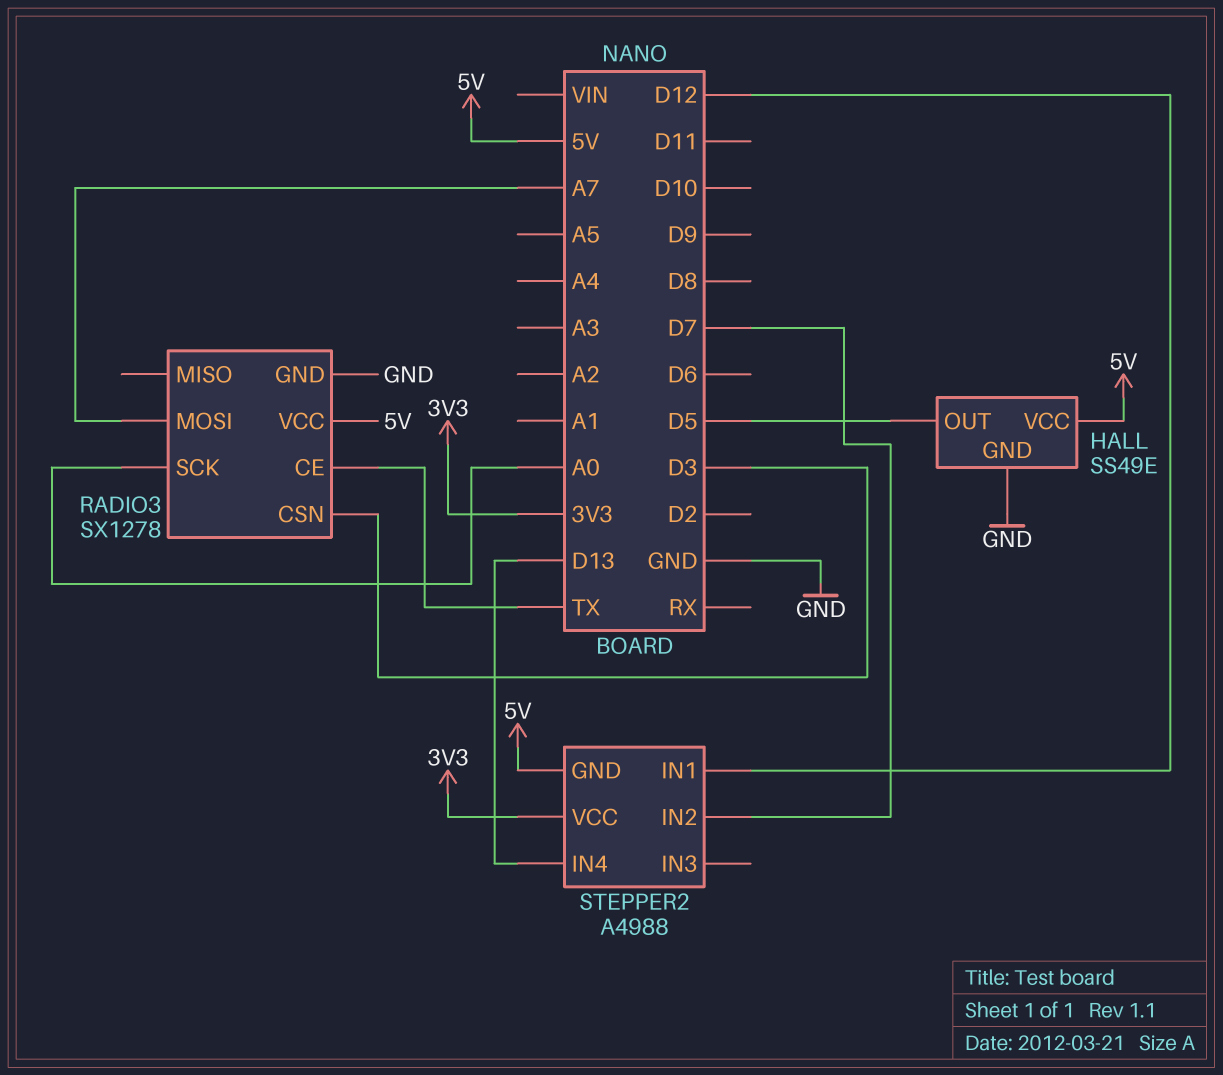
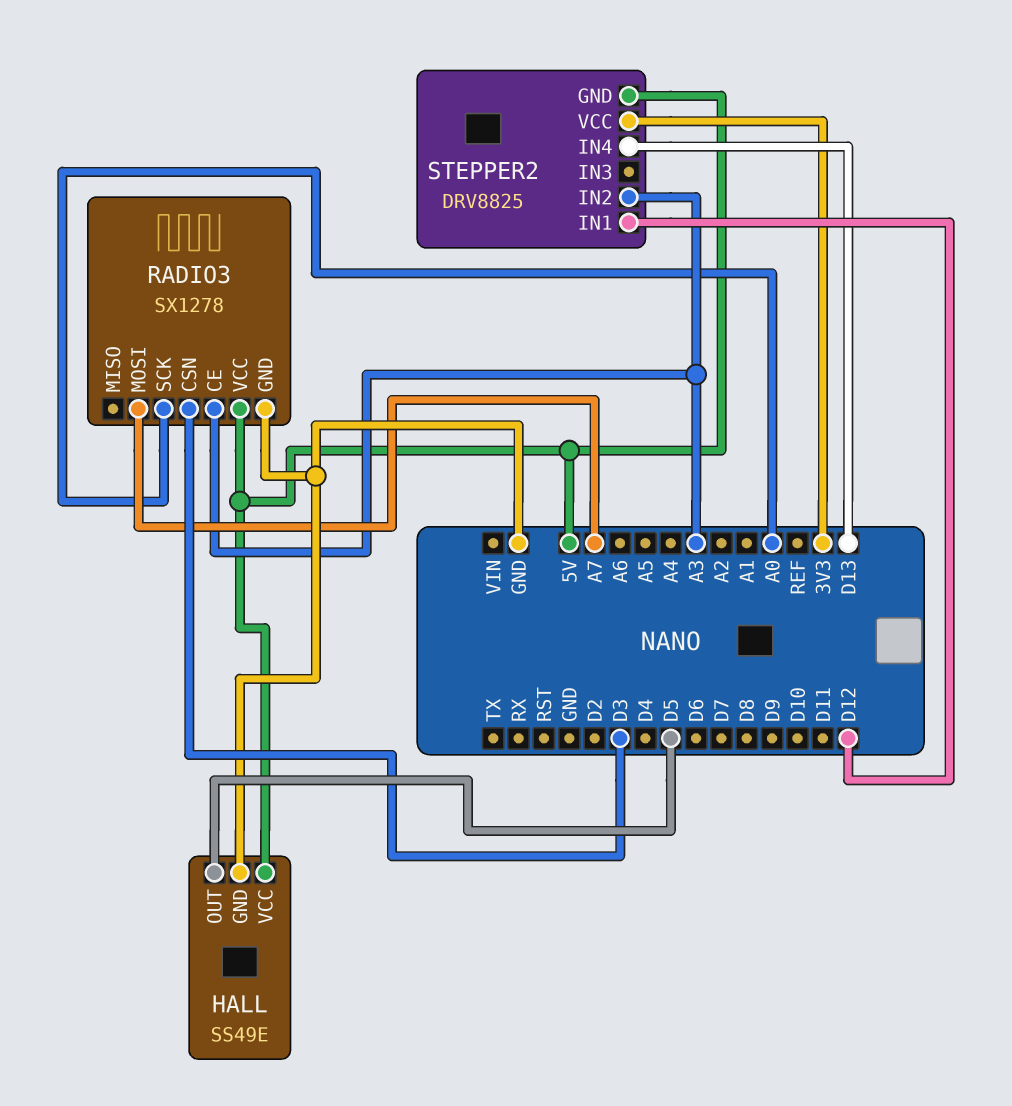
RADIO3 pin CE: TX -> A3
STEPPER2: A4988 -> DRV8825
STEPPER2 pin IN2: D7 -> A3

